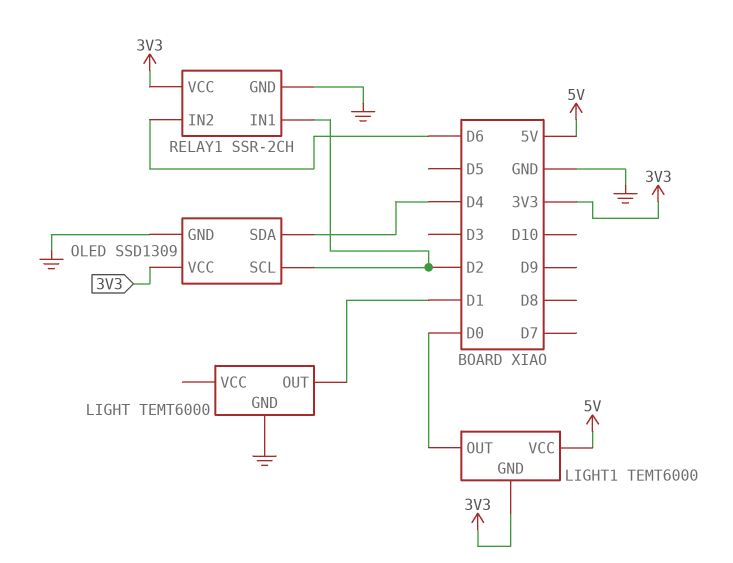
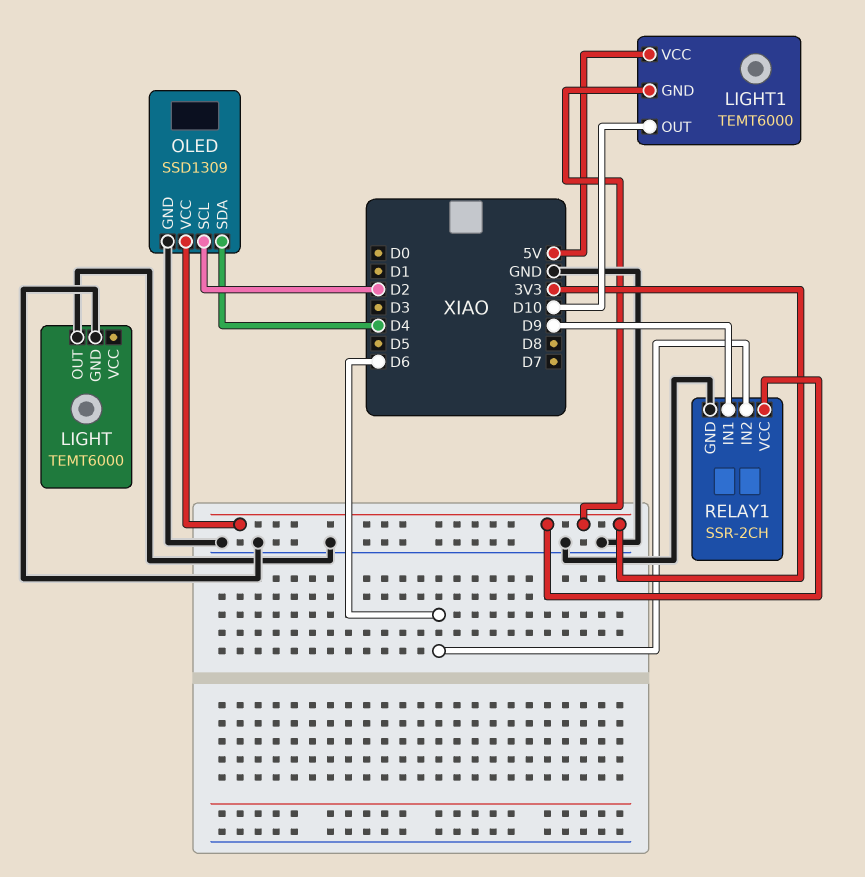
LIGHT pin OUT: D1 -> GND
LIGHT1 pin OUT: D0 -> D10
RELAY1 pin IN1: D2 -> D9

